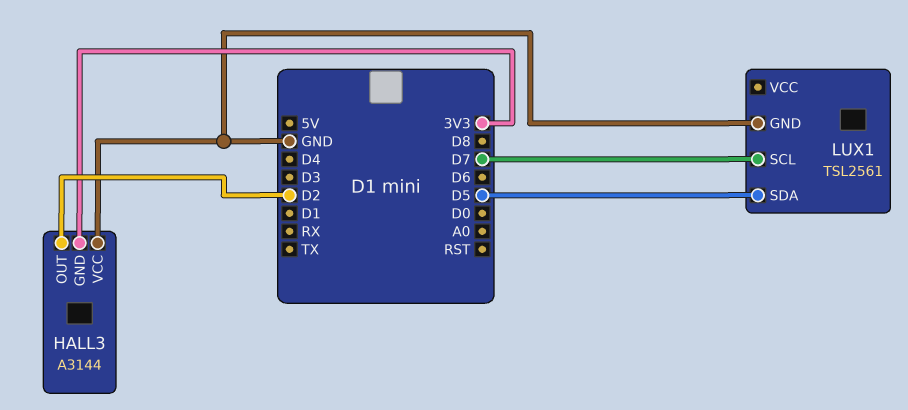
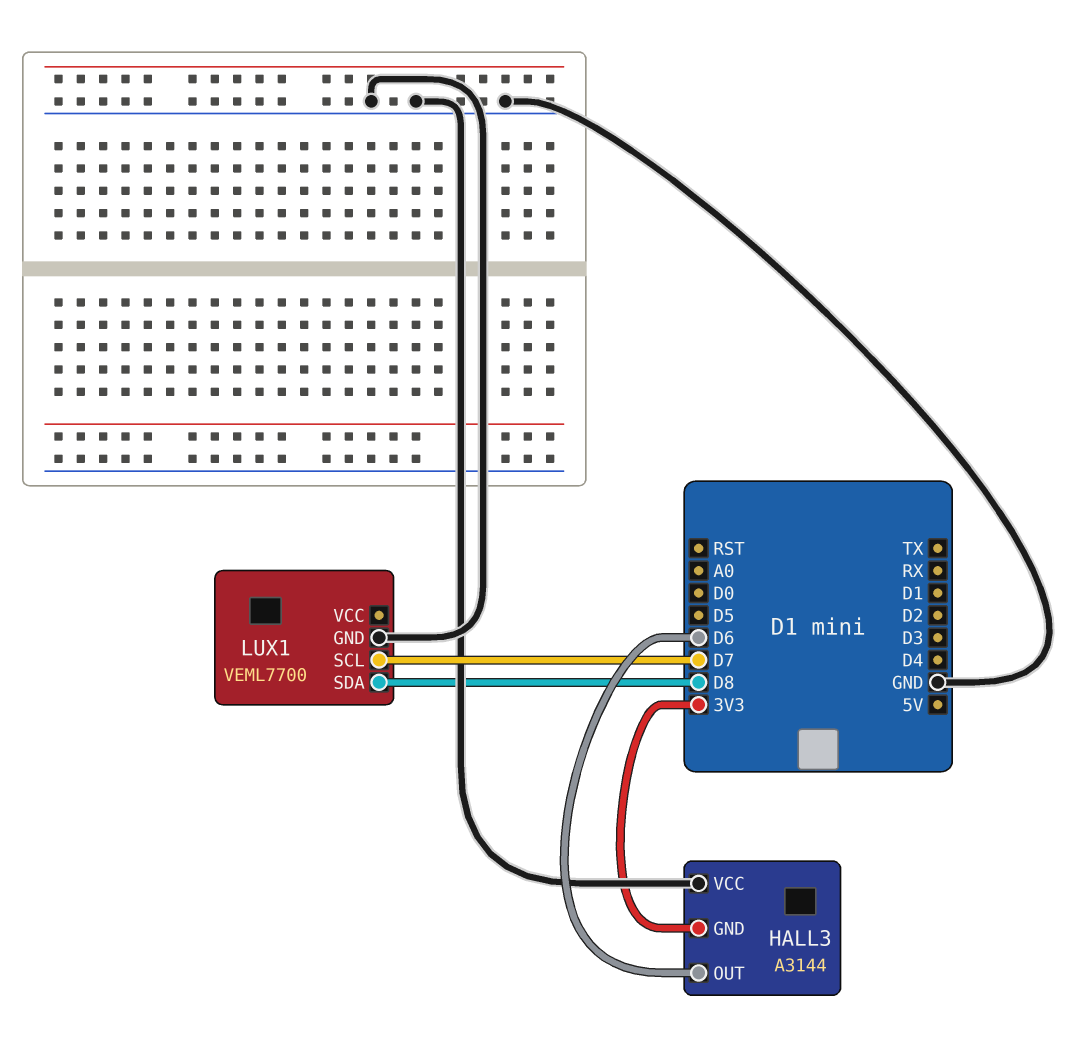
HALL3 pin OUT: D2 -> D6
LUX1: TSL2561 -> VEML7700
LUX1 pin SDA: D5 -> D8

